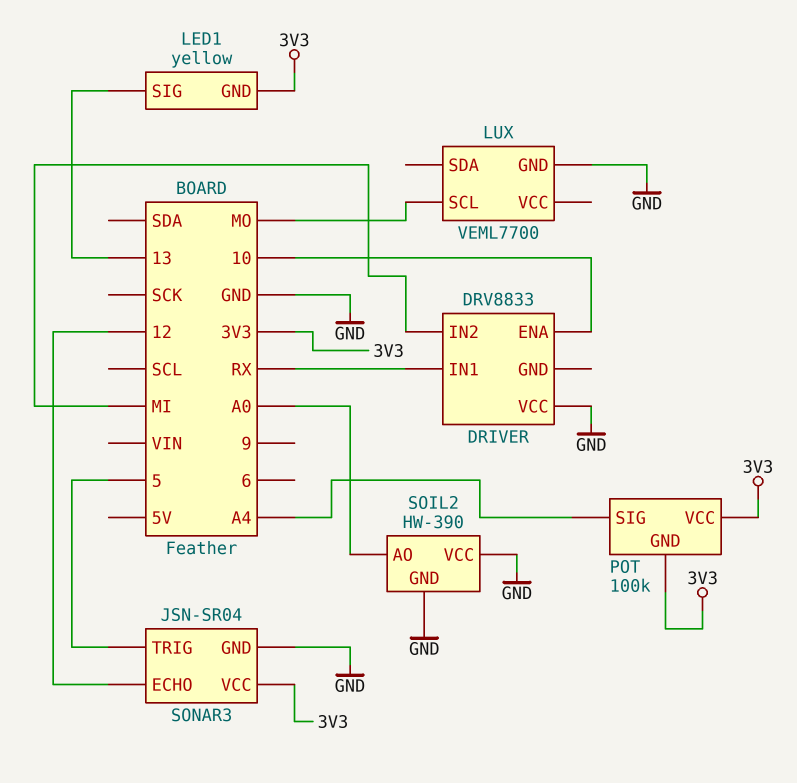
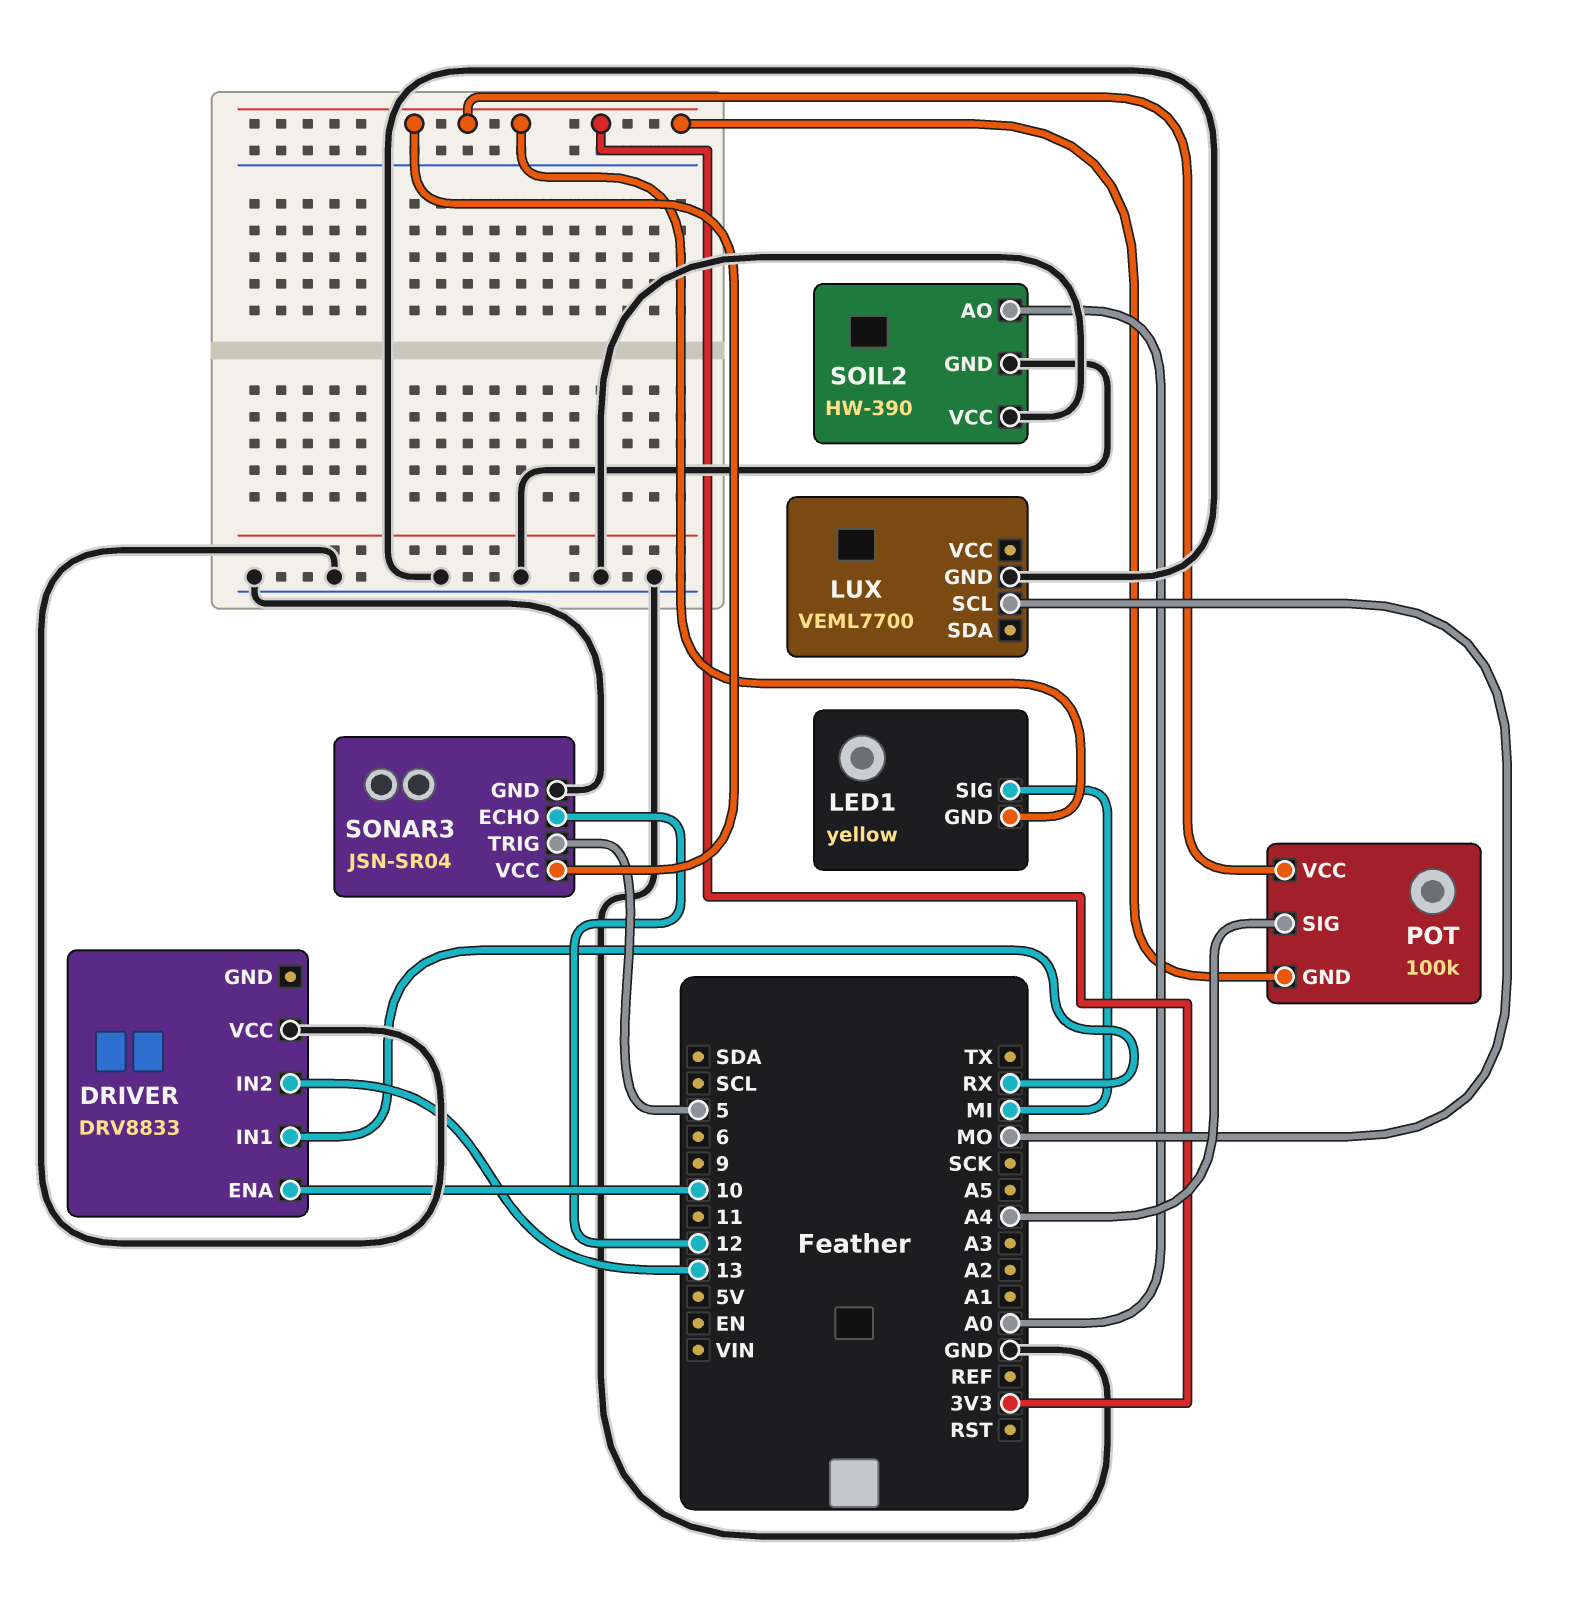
DRIVER pin IN2: MI -> 13
LED1 pin SIG: 13 -> MI

